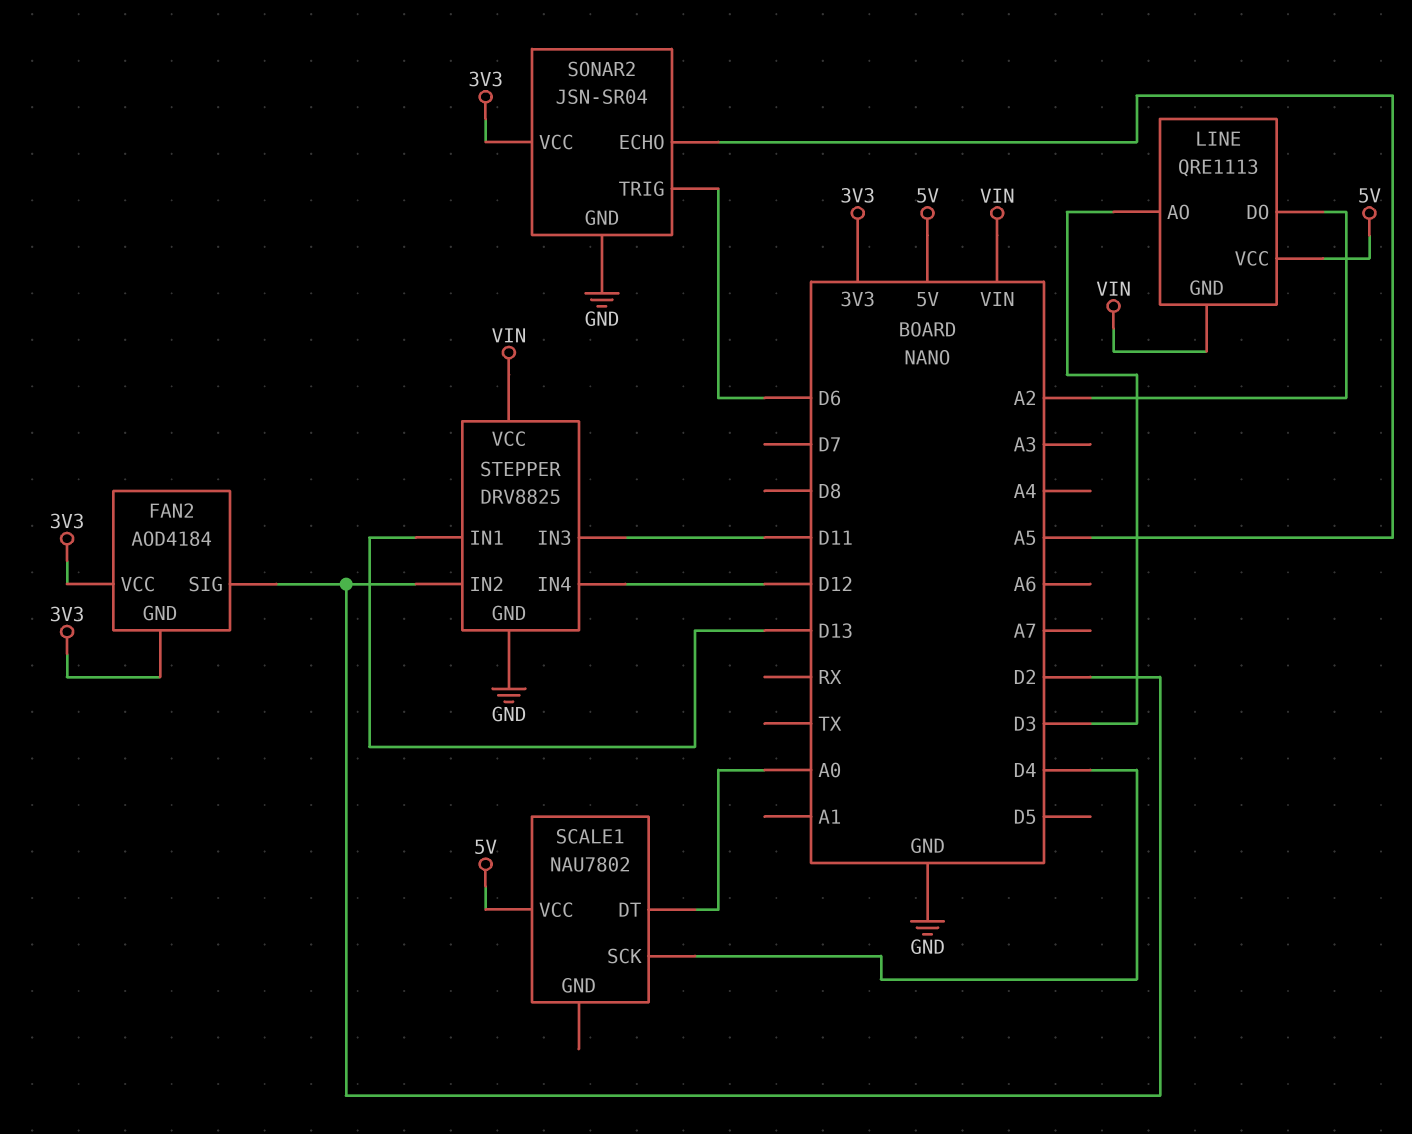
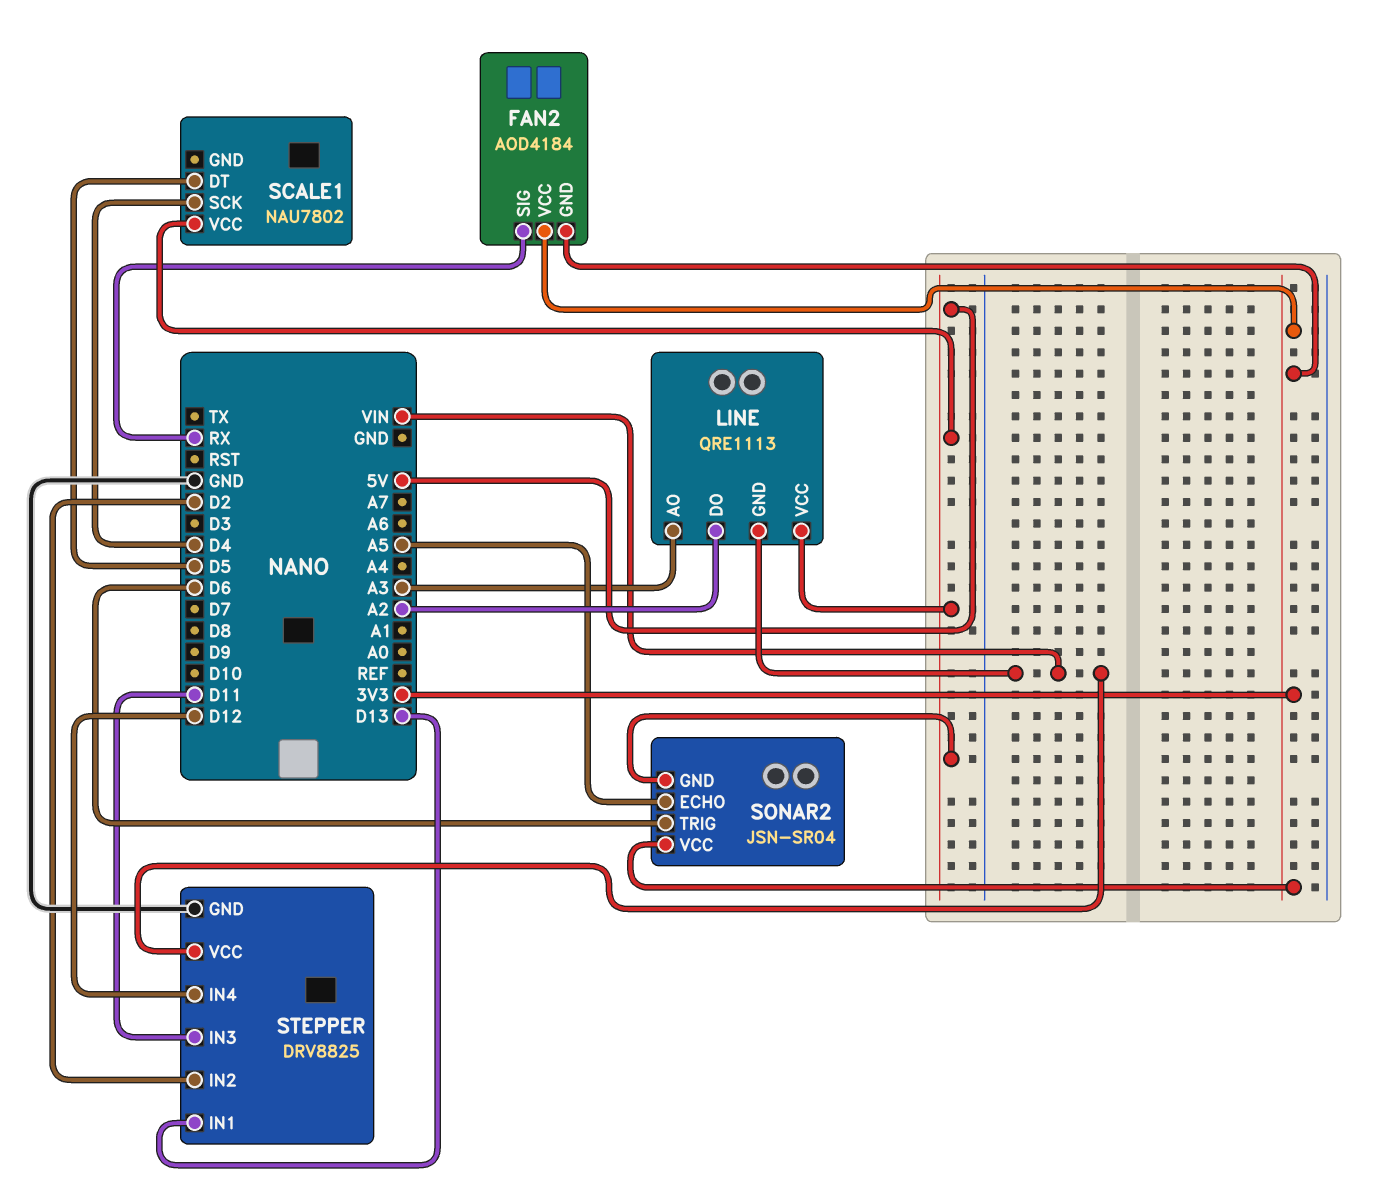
FAN2 pin SIG: D2 -> RX
LINE pin AO: D3 -> A3
SCALE1 pin DT: A0 -> D5
SONAR2 pin GND: GND -> 5V

